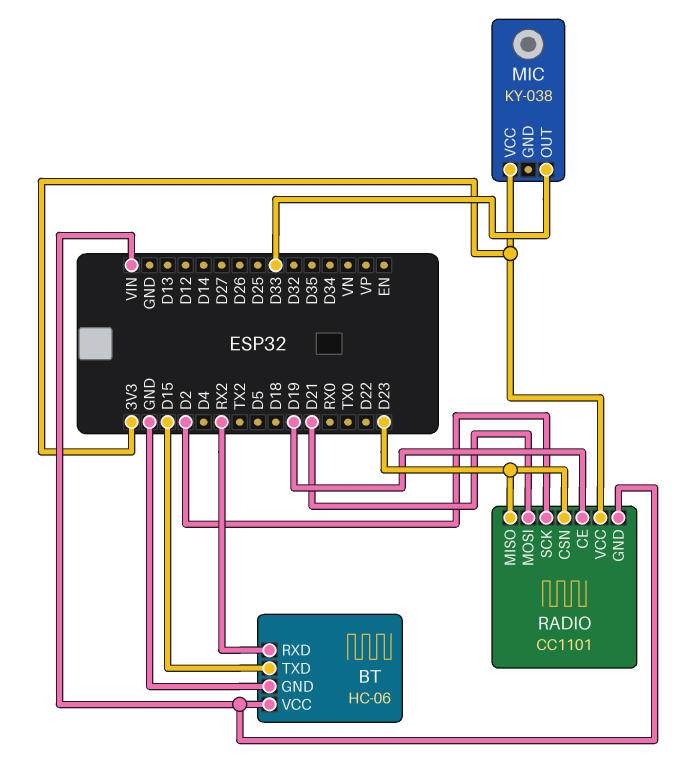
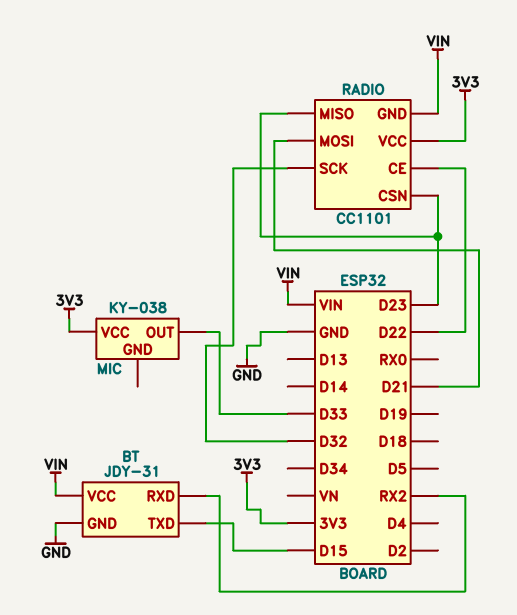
BT: HC-06 -> JDY-31
RADIO pin CE: D19 -> D22
RADIO pin SCK: D2 -> D32

